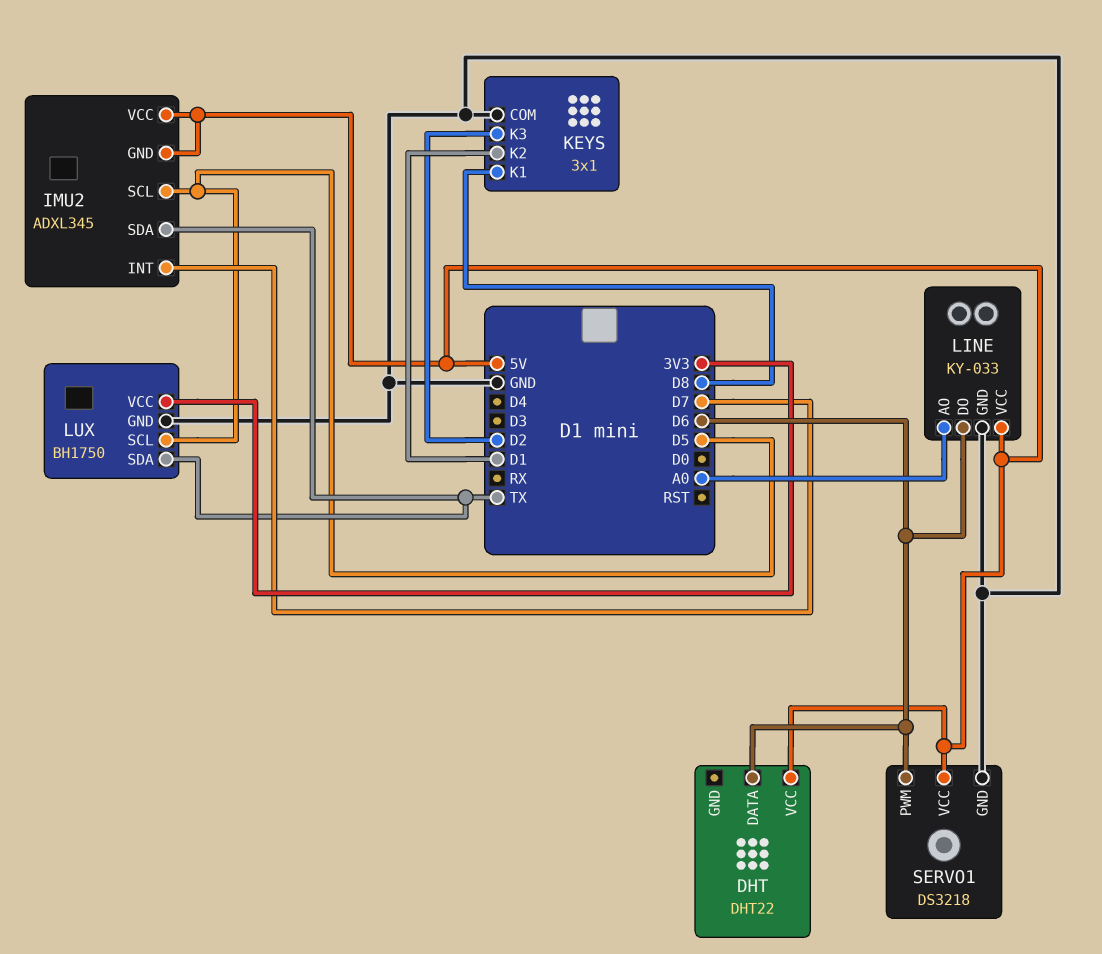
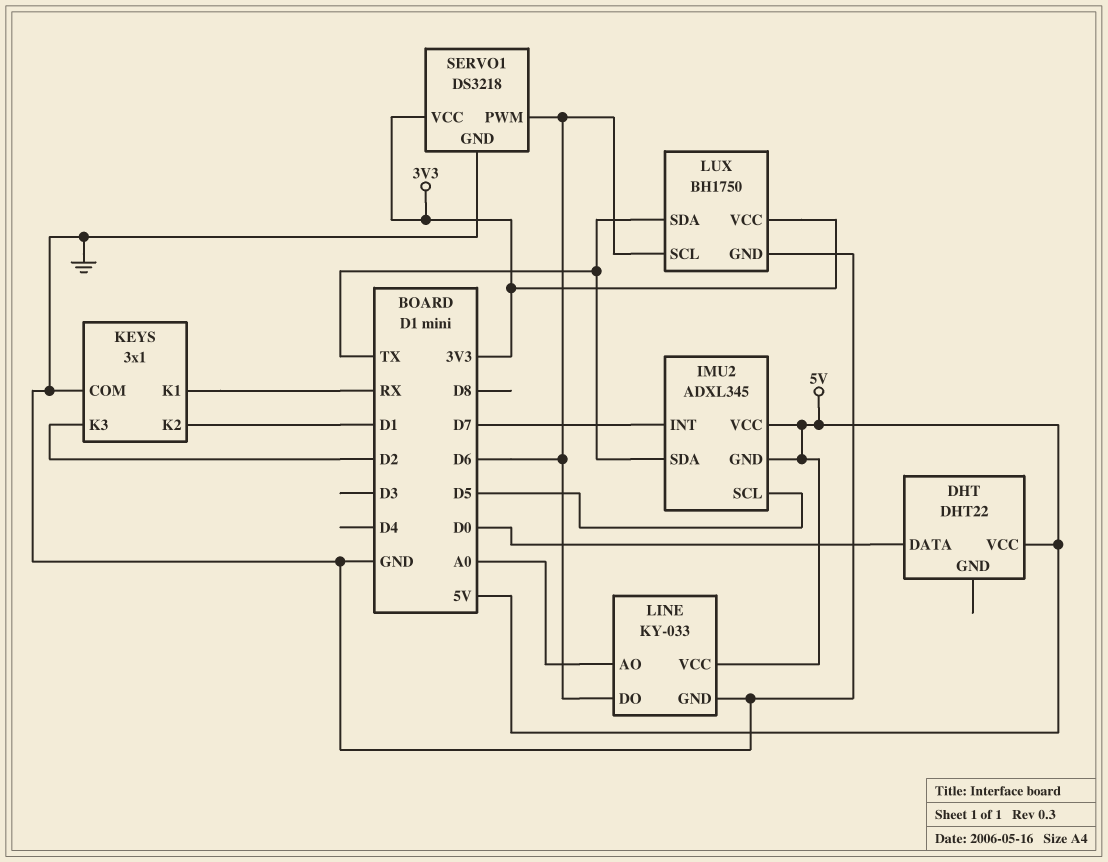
DHT pin DATA: D6 -> D0
KEYS pin K1: D8 -> RX
LUX pin SCL: D5 -> D6
SERVO1 pin VCC: 5V -> 3V3

